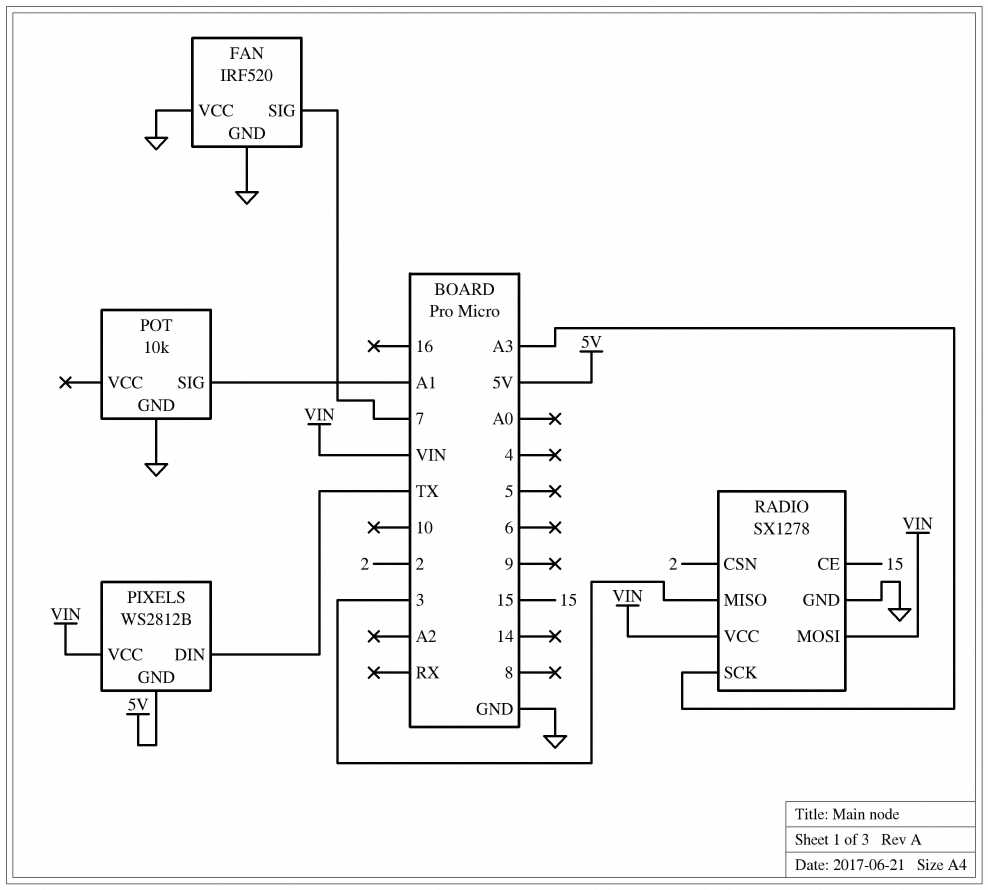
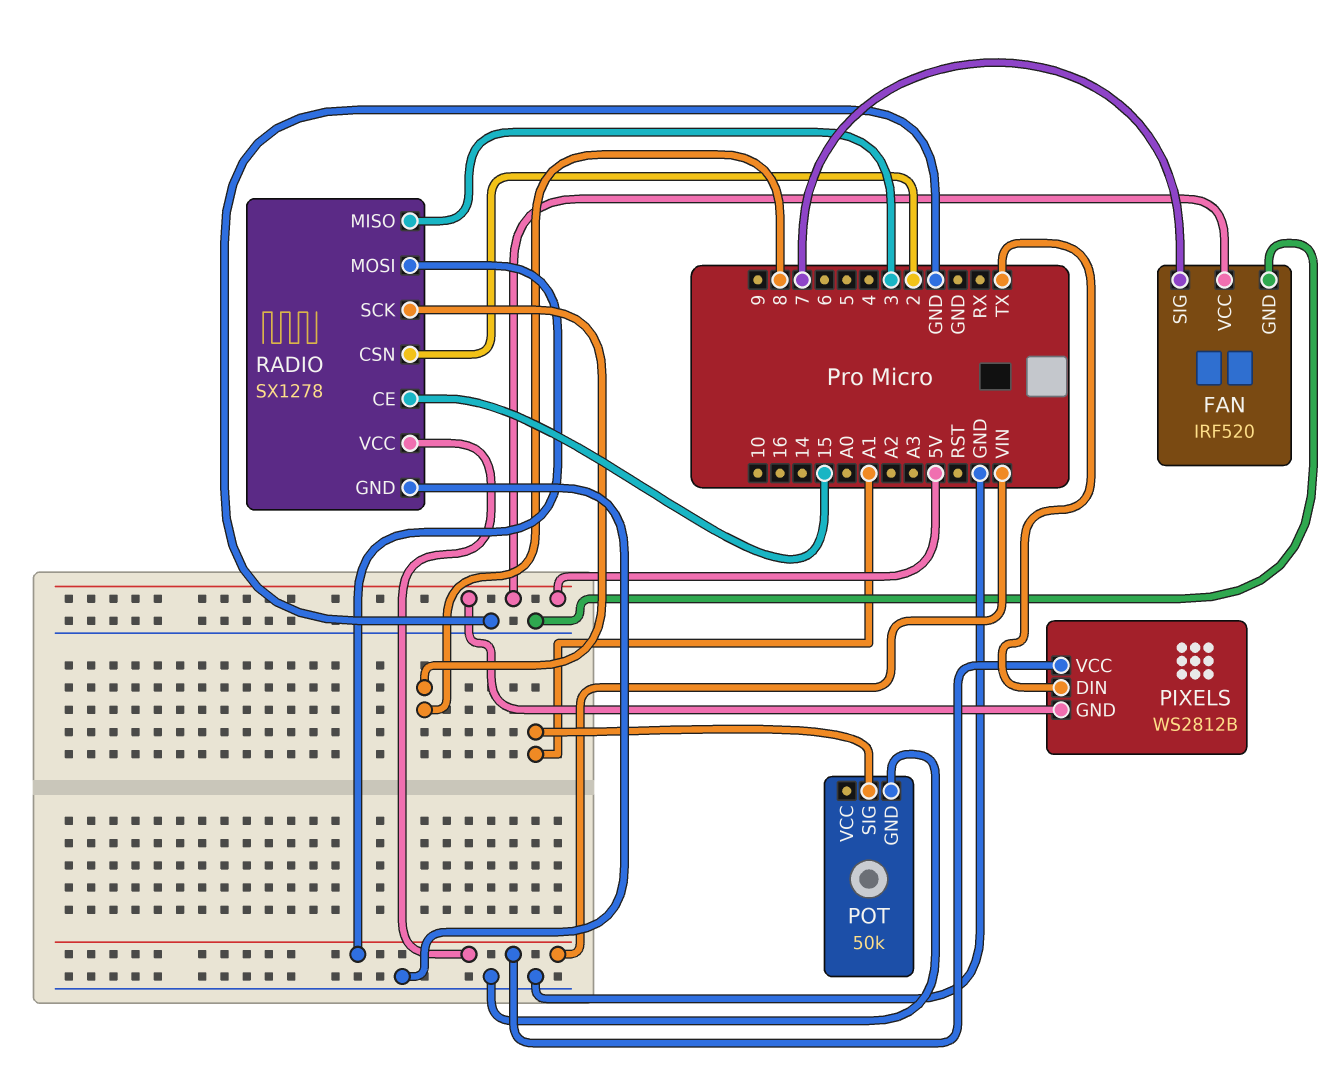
FAN pin VCC: GND -> 5V
POT: 10k -> 50k
RADIO pin SCK: A3 -> 8

